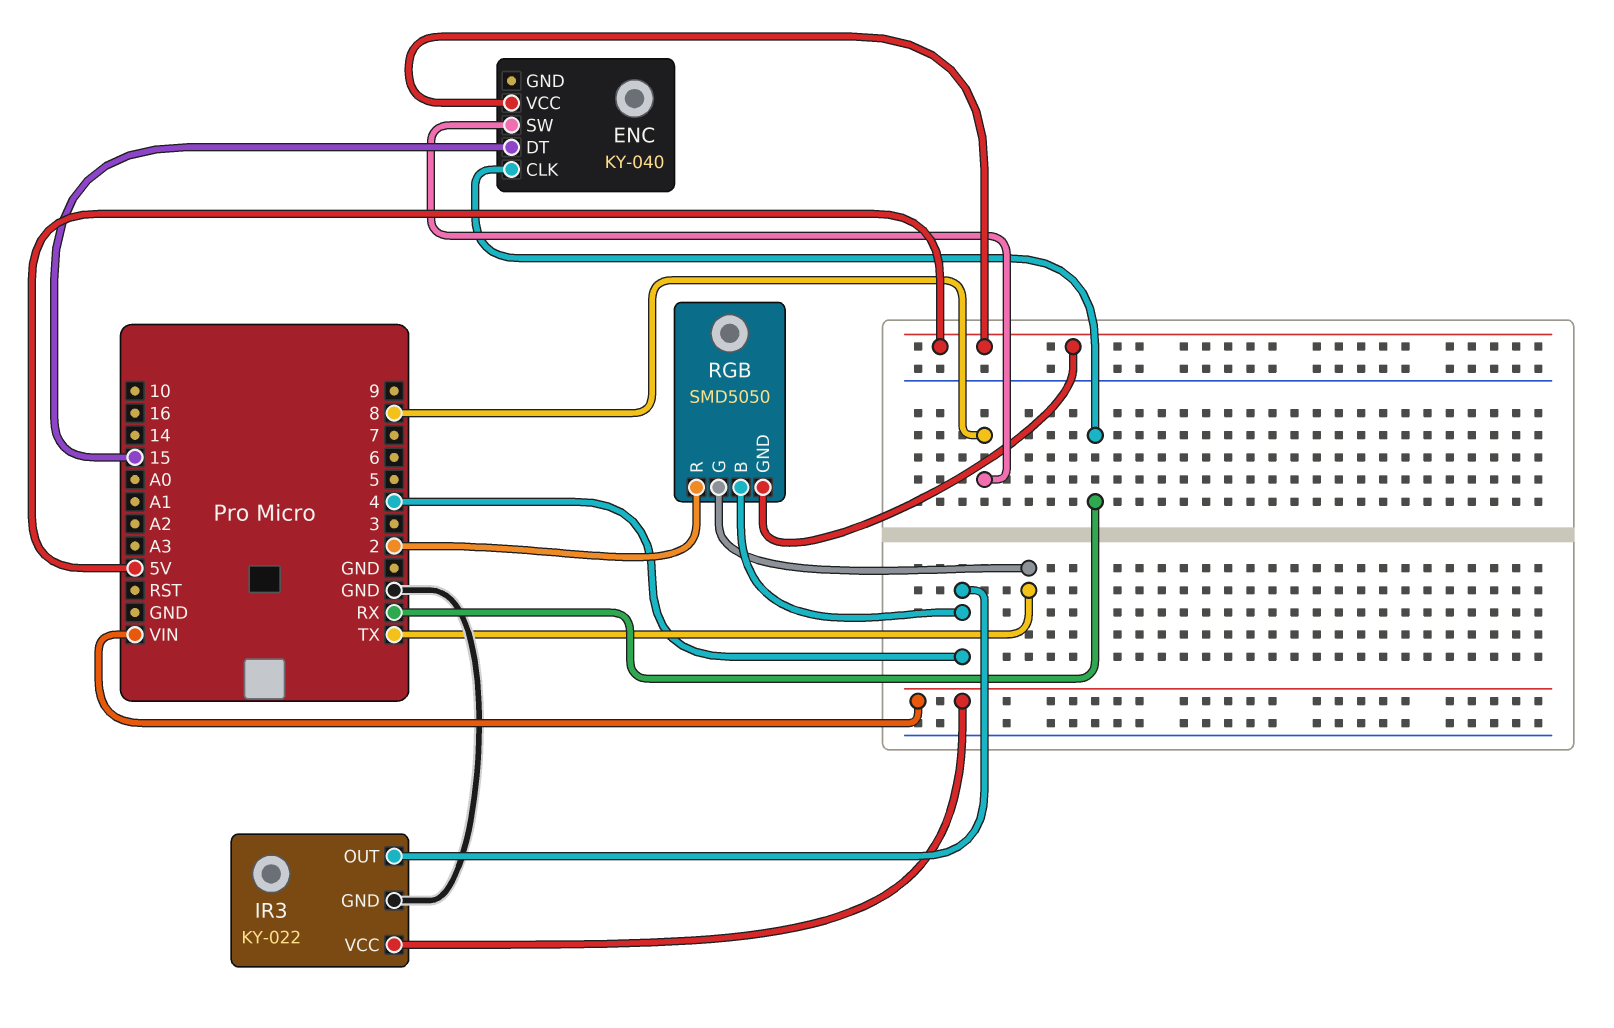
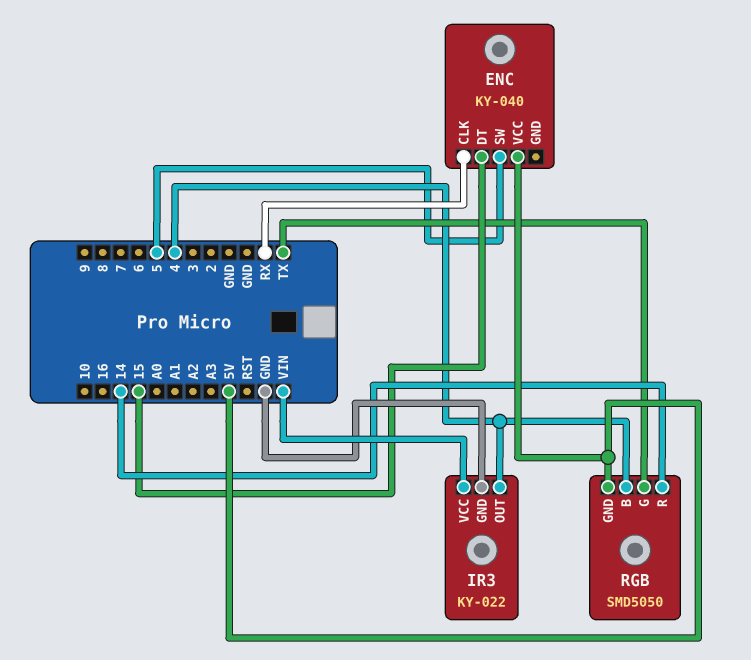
ENC pin SW: 8 -> 5
RGB pin R: 2 -> 14

